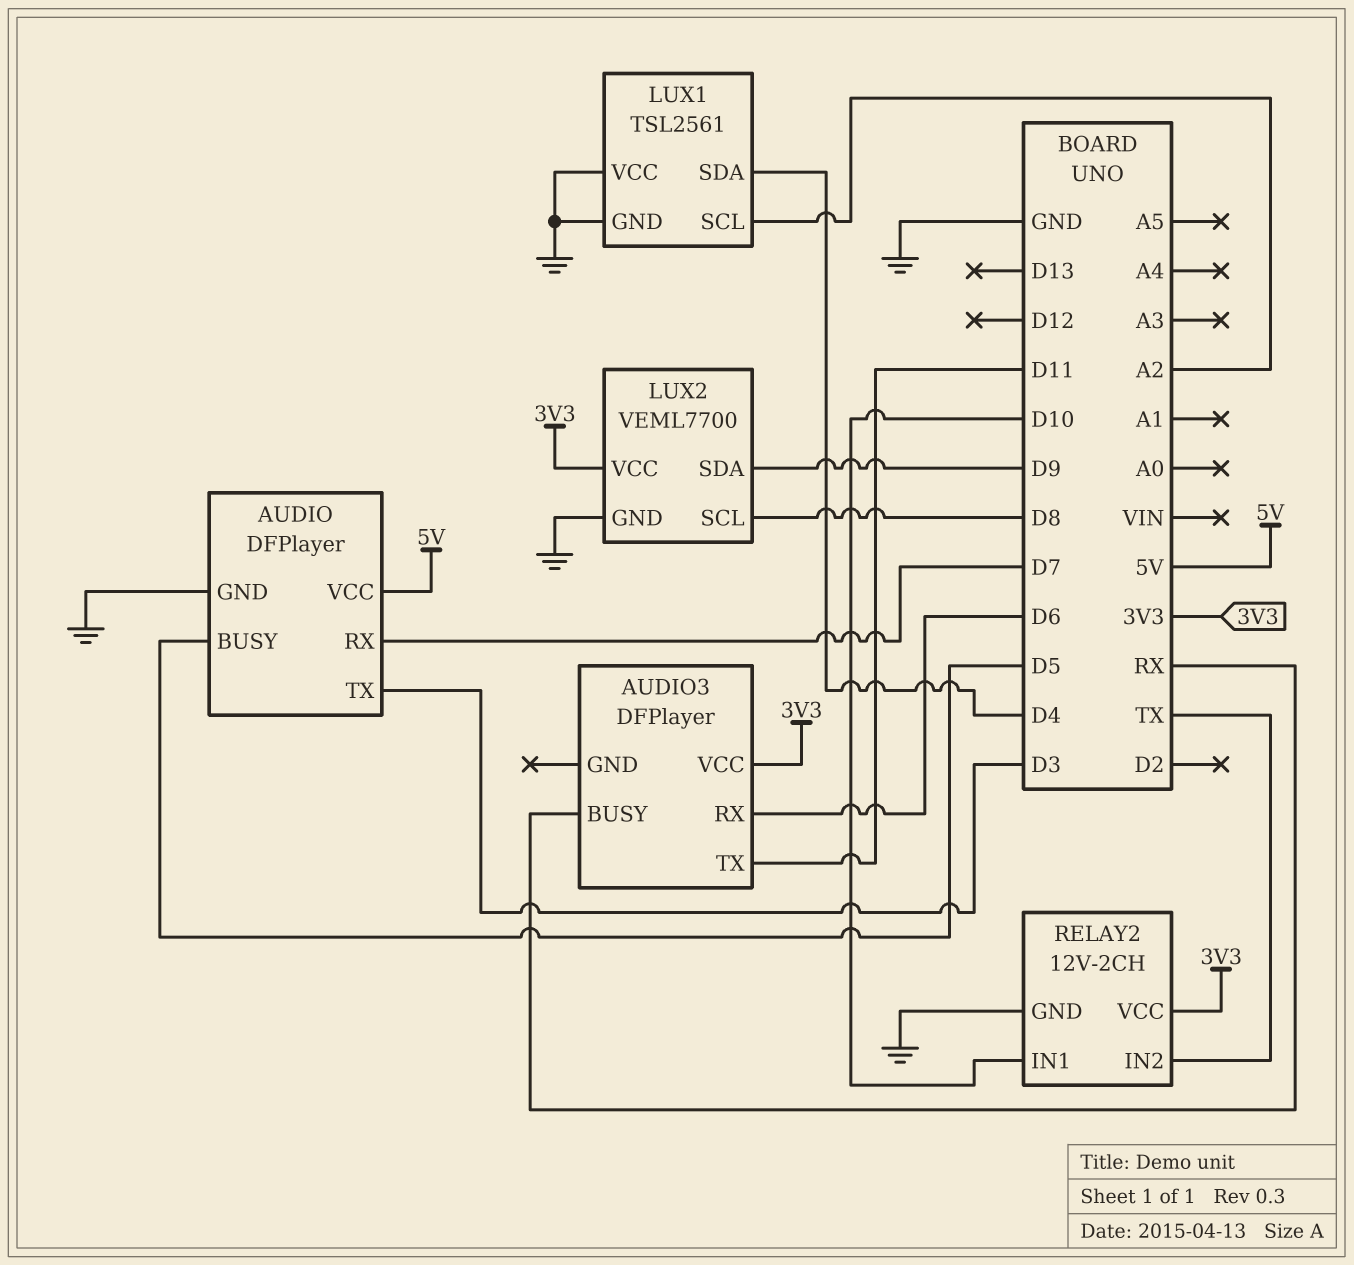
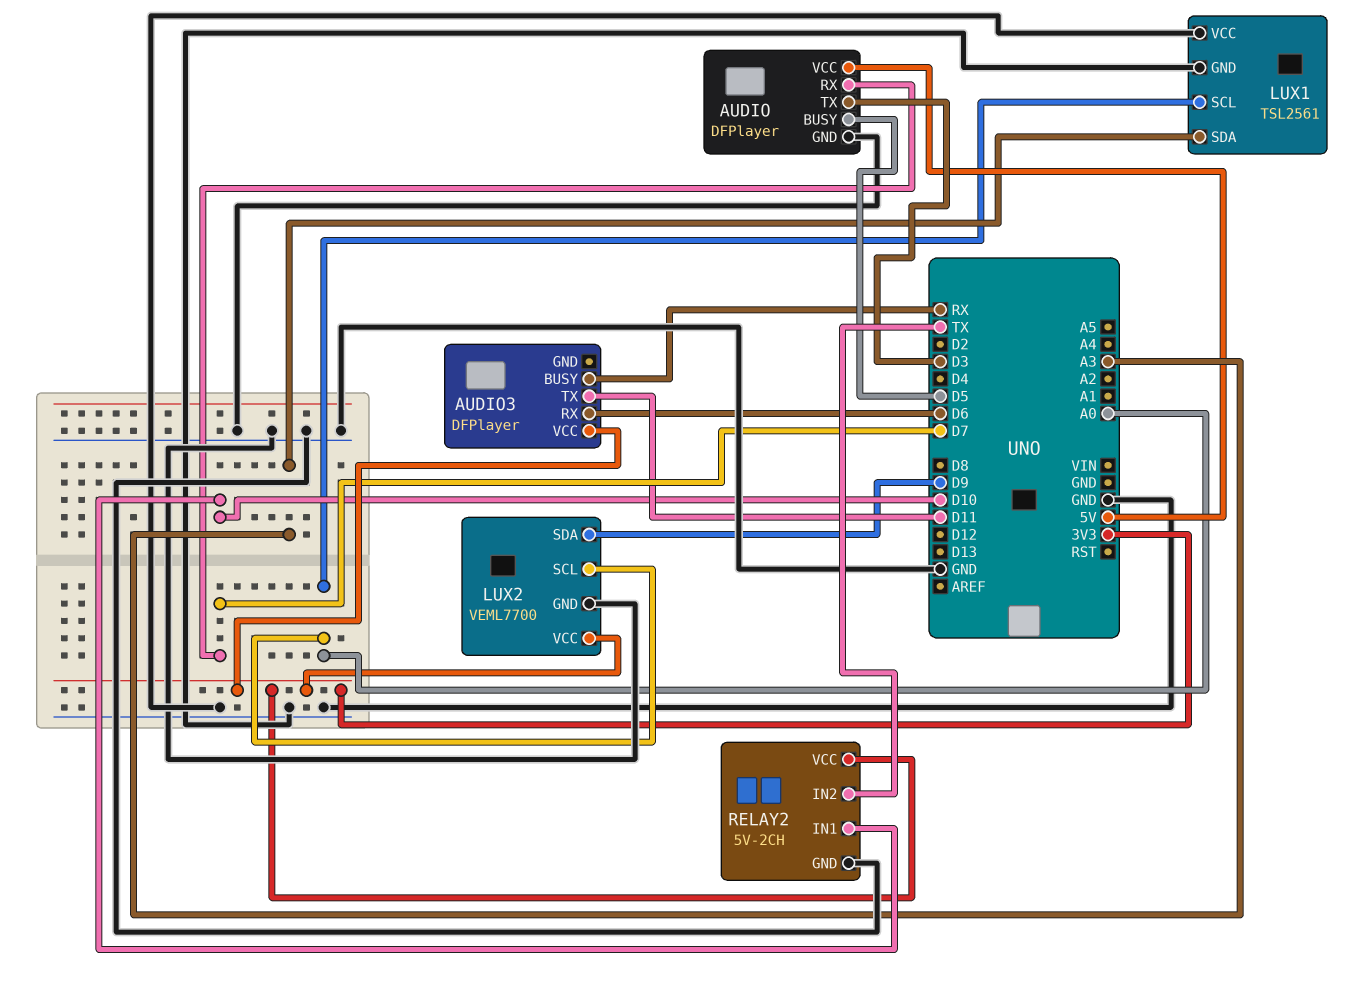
LUX1 pin SCL: A2 -> A0
LUX1 pin SDA: D4 -> A3
LUX2 pin SCL: D8 -> A0
RELAY2: 12V-2CH -> 5V-2CH

